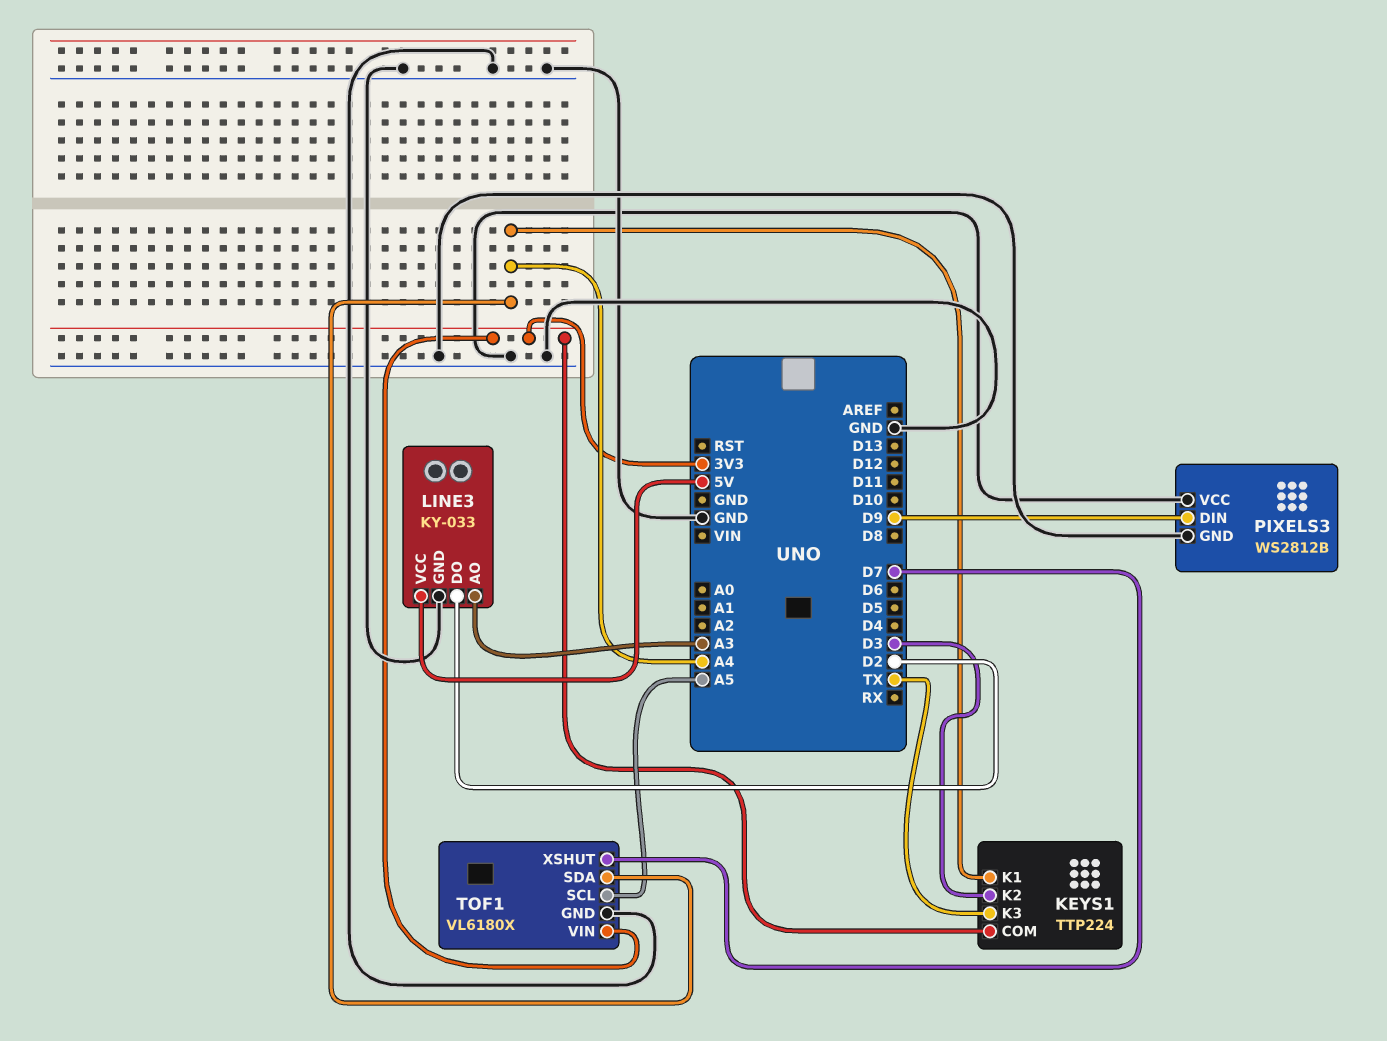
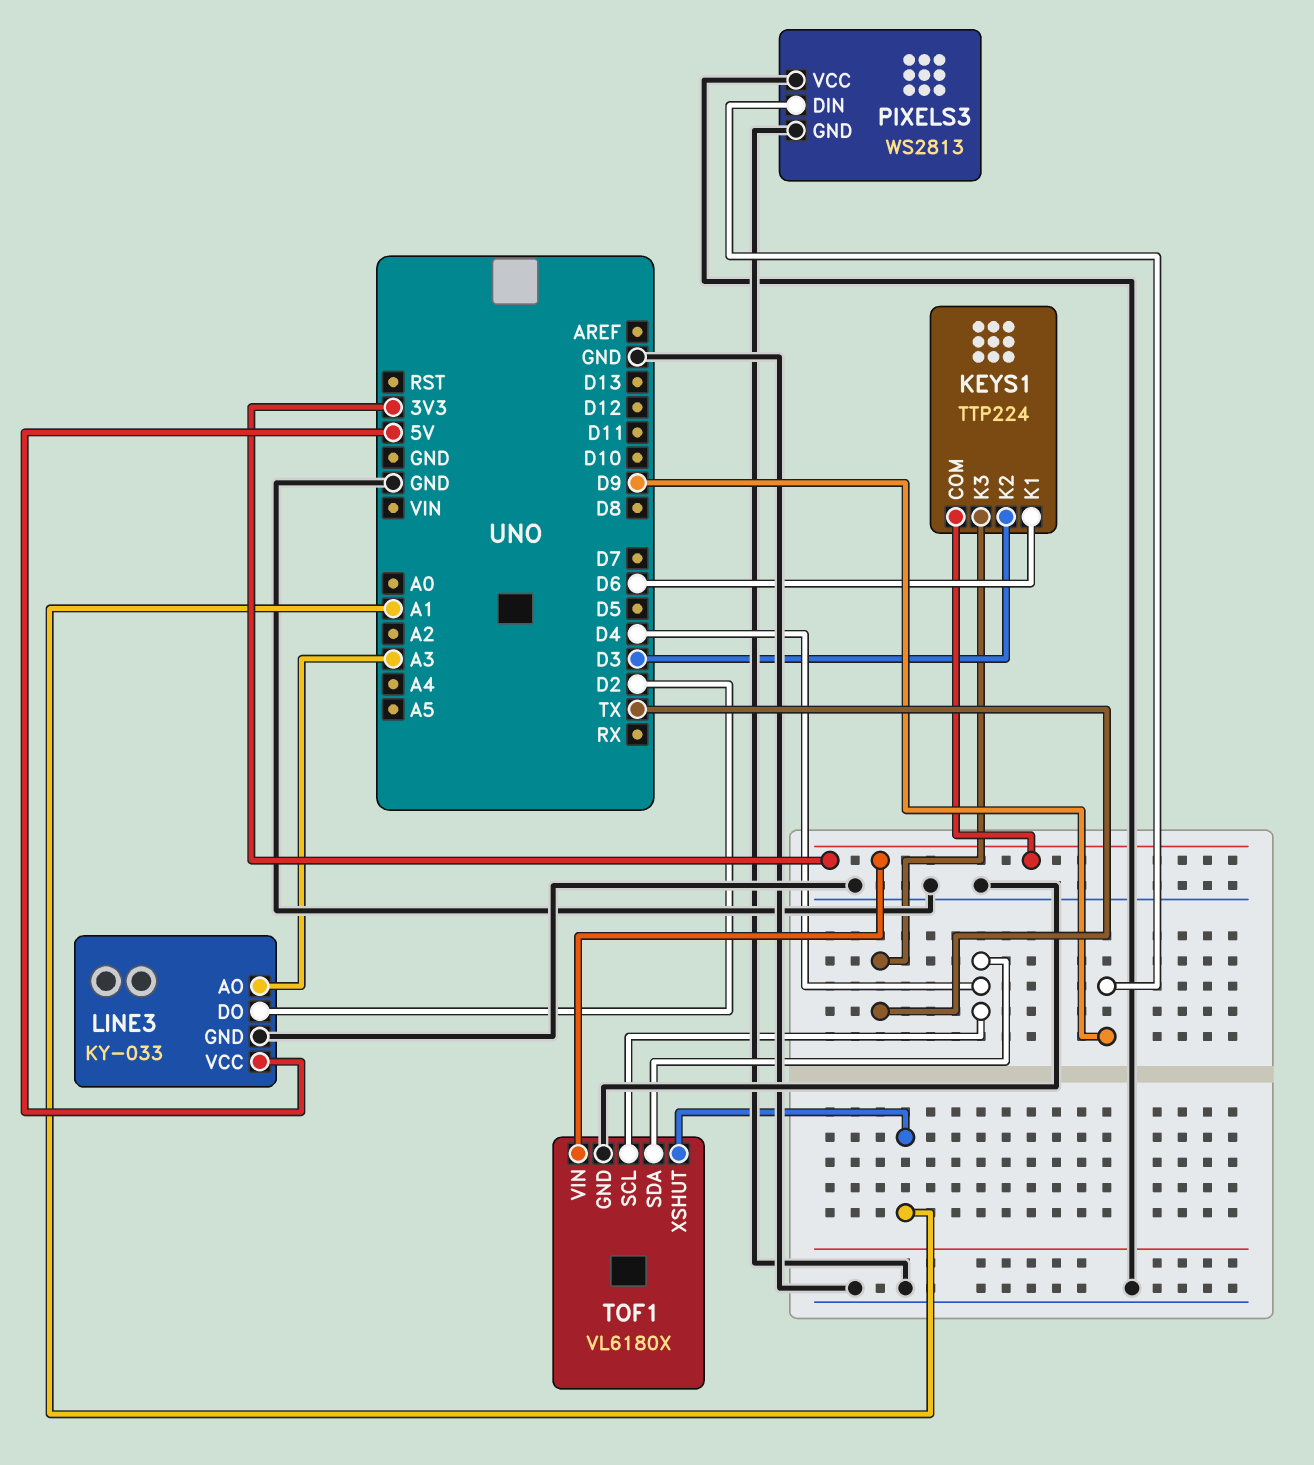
KEYS1 pin K1: A4 -> D6
PIXELS3: WS2812B -> WS2813
TOF1 pin SCL: A5 -> D4
TOF1 pin SDA: A4 -> D4
TOF1 pin XSHUT: D7 -> A1

